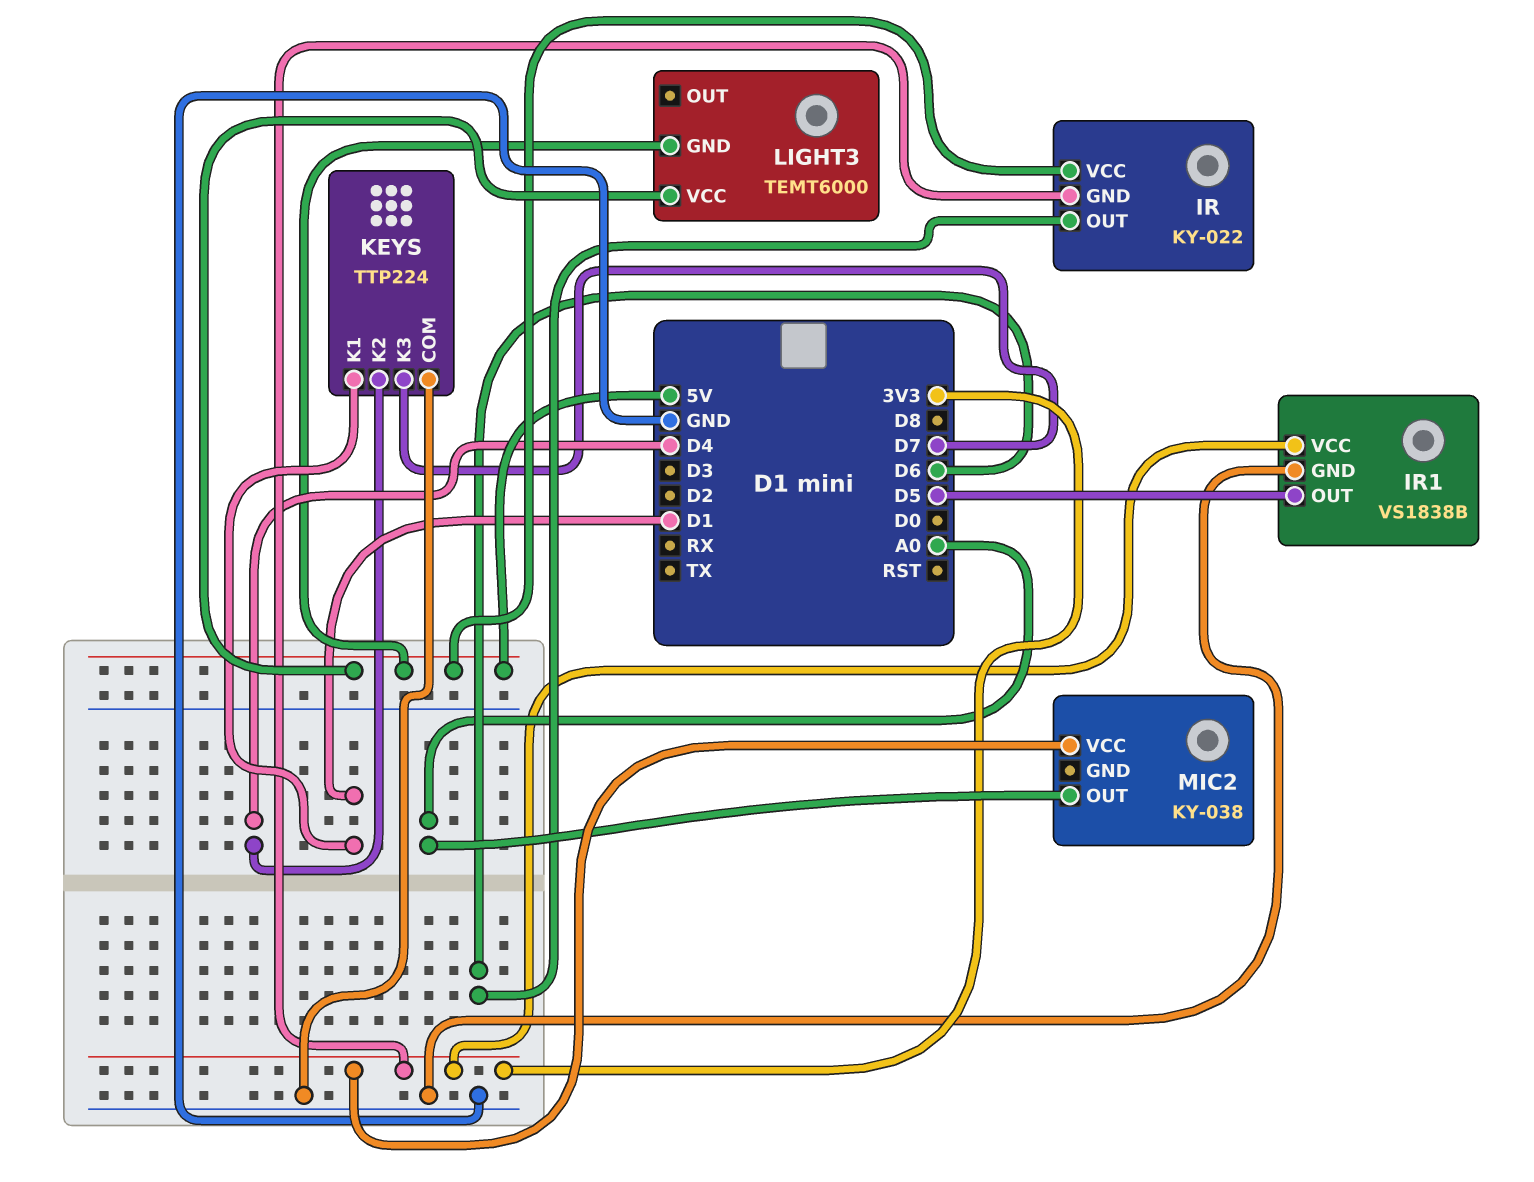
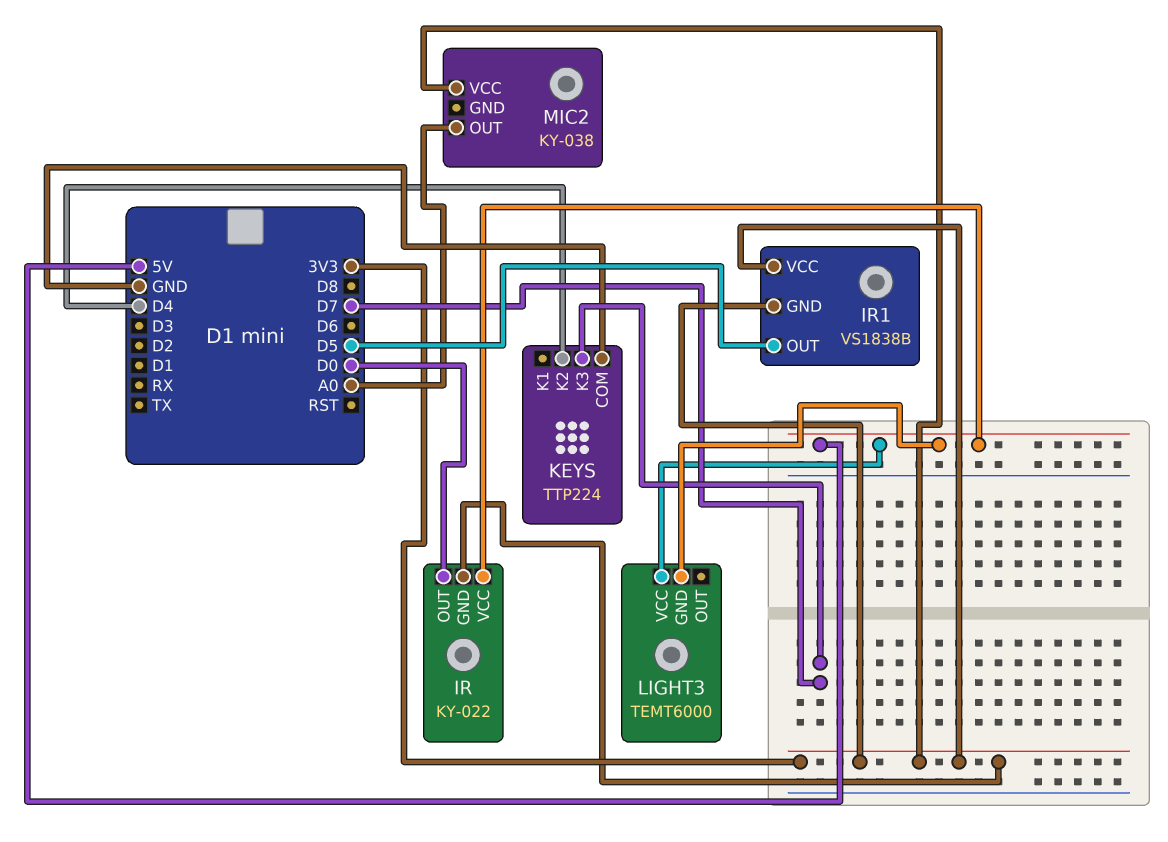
IR pin OUT: D6 -> D0
IR1 pin GND: GND -> 3V3
KEYS pin K1: D1 -> none

